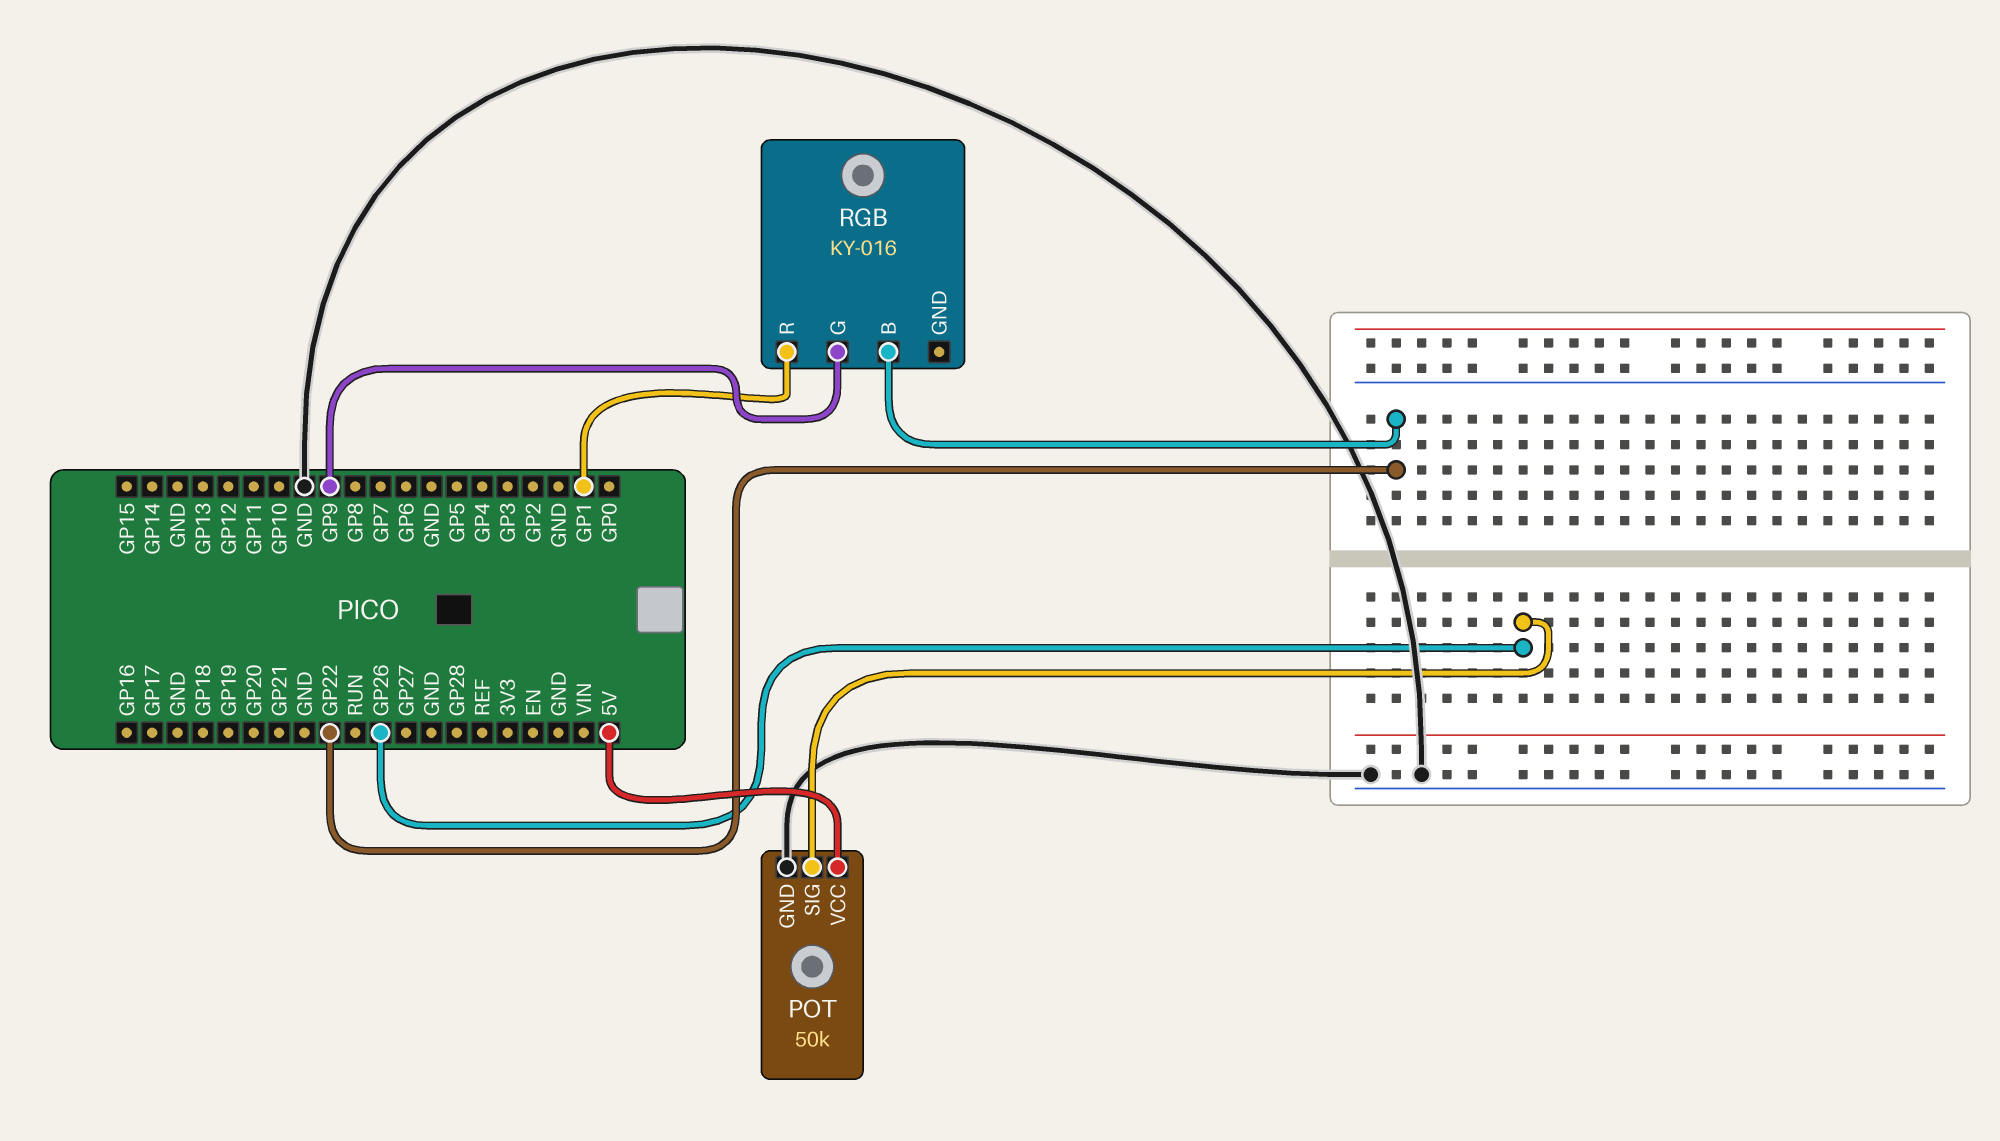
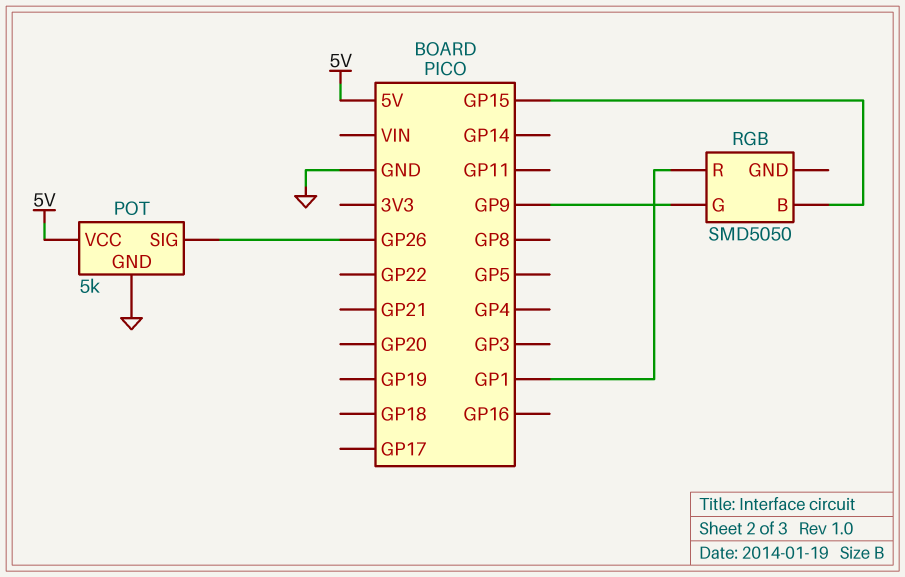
POT: 50k -> 5k
RGB: KY-016 -> SMD5050
RGB pin B: GP22 -> GP15

